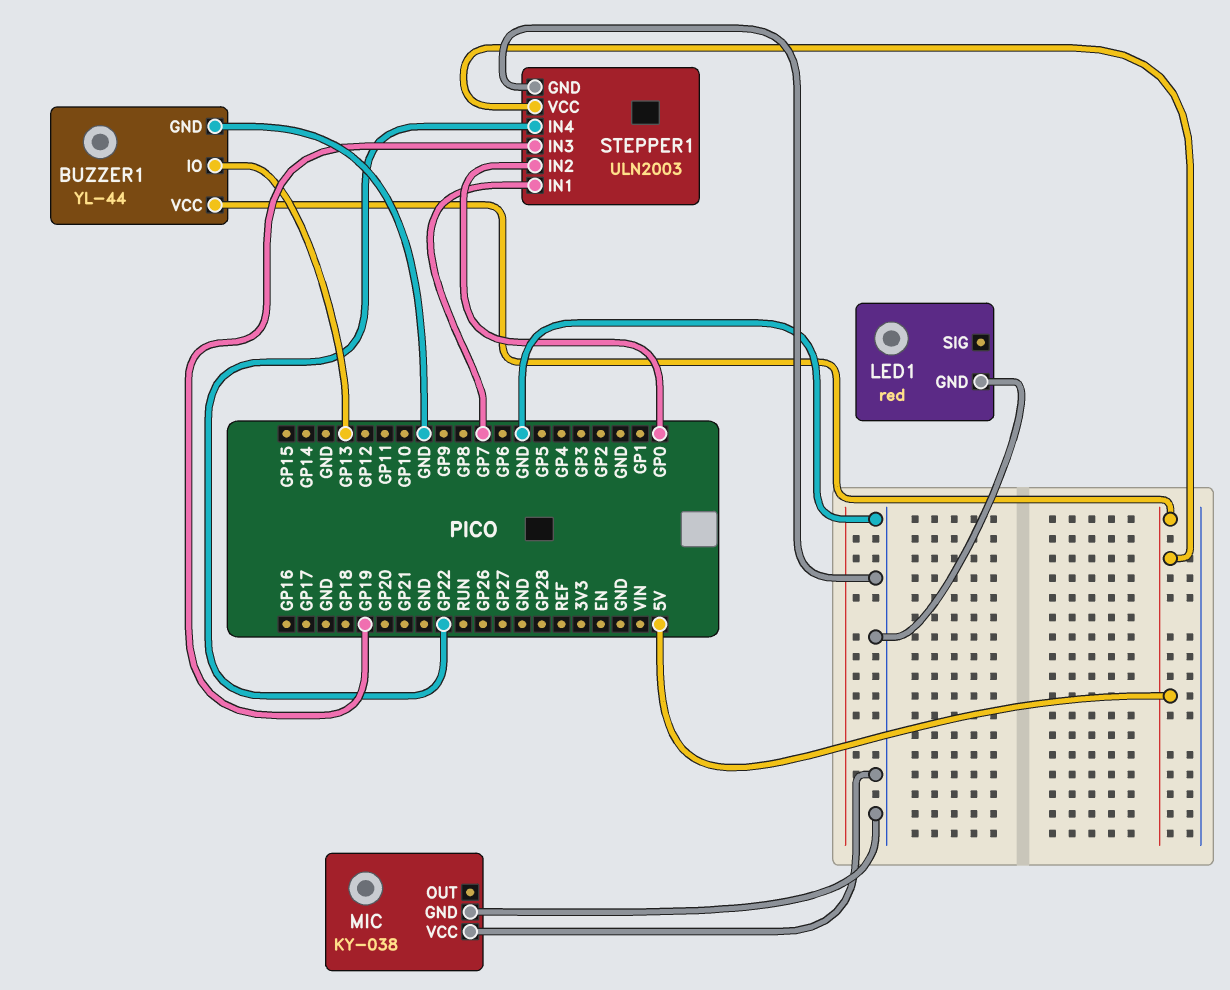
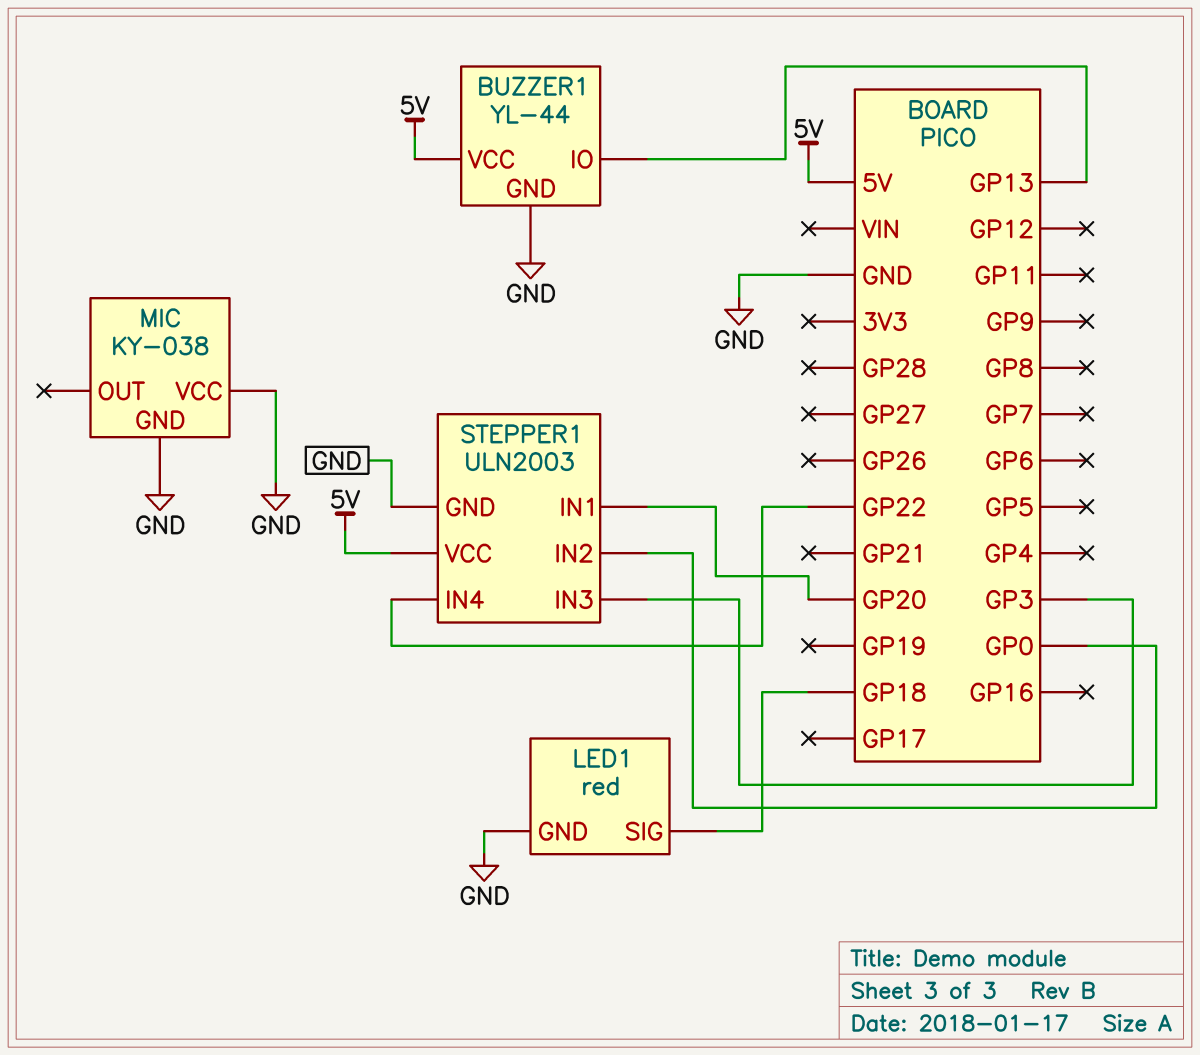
LED1 pin SIG: none -> GP18
STEPPER1 pin IN1: GP7 -> GP20
STEPPER1 pin IN3: GP19 -> GP3

